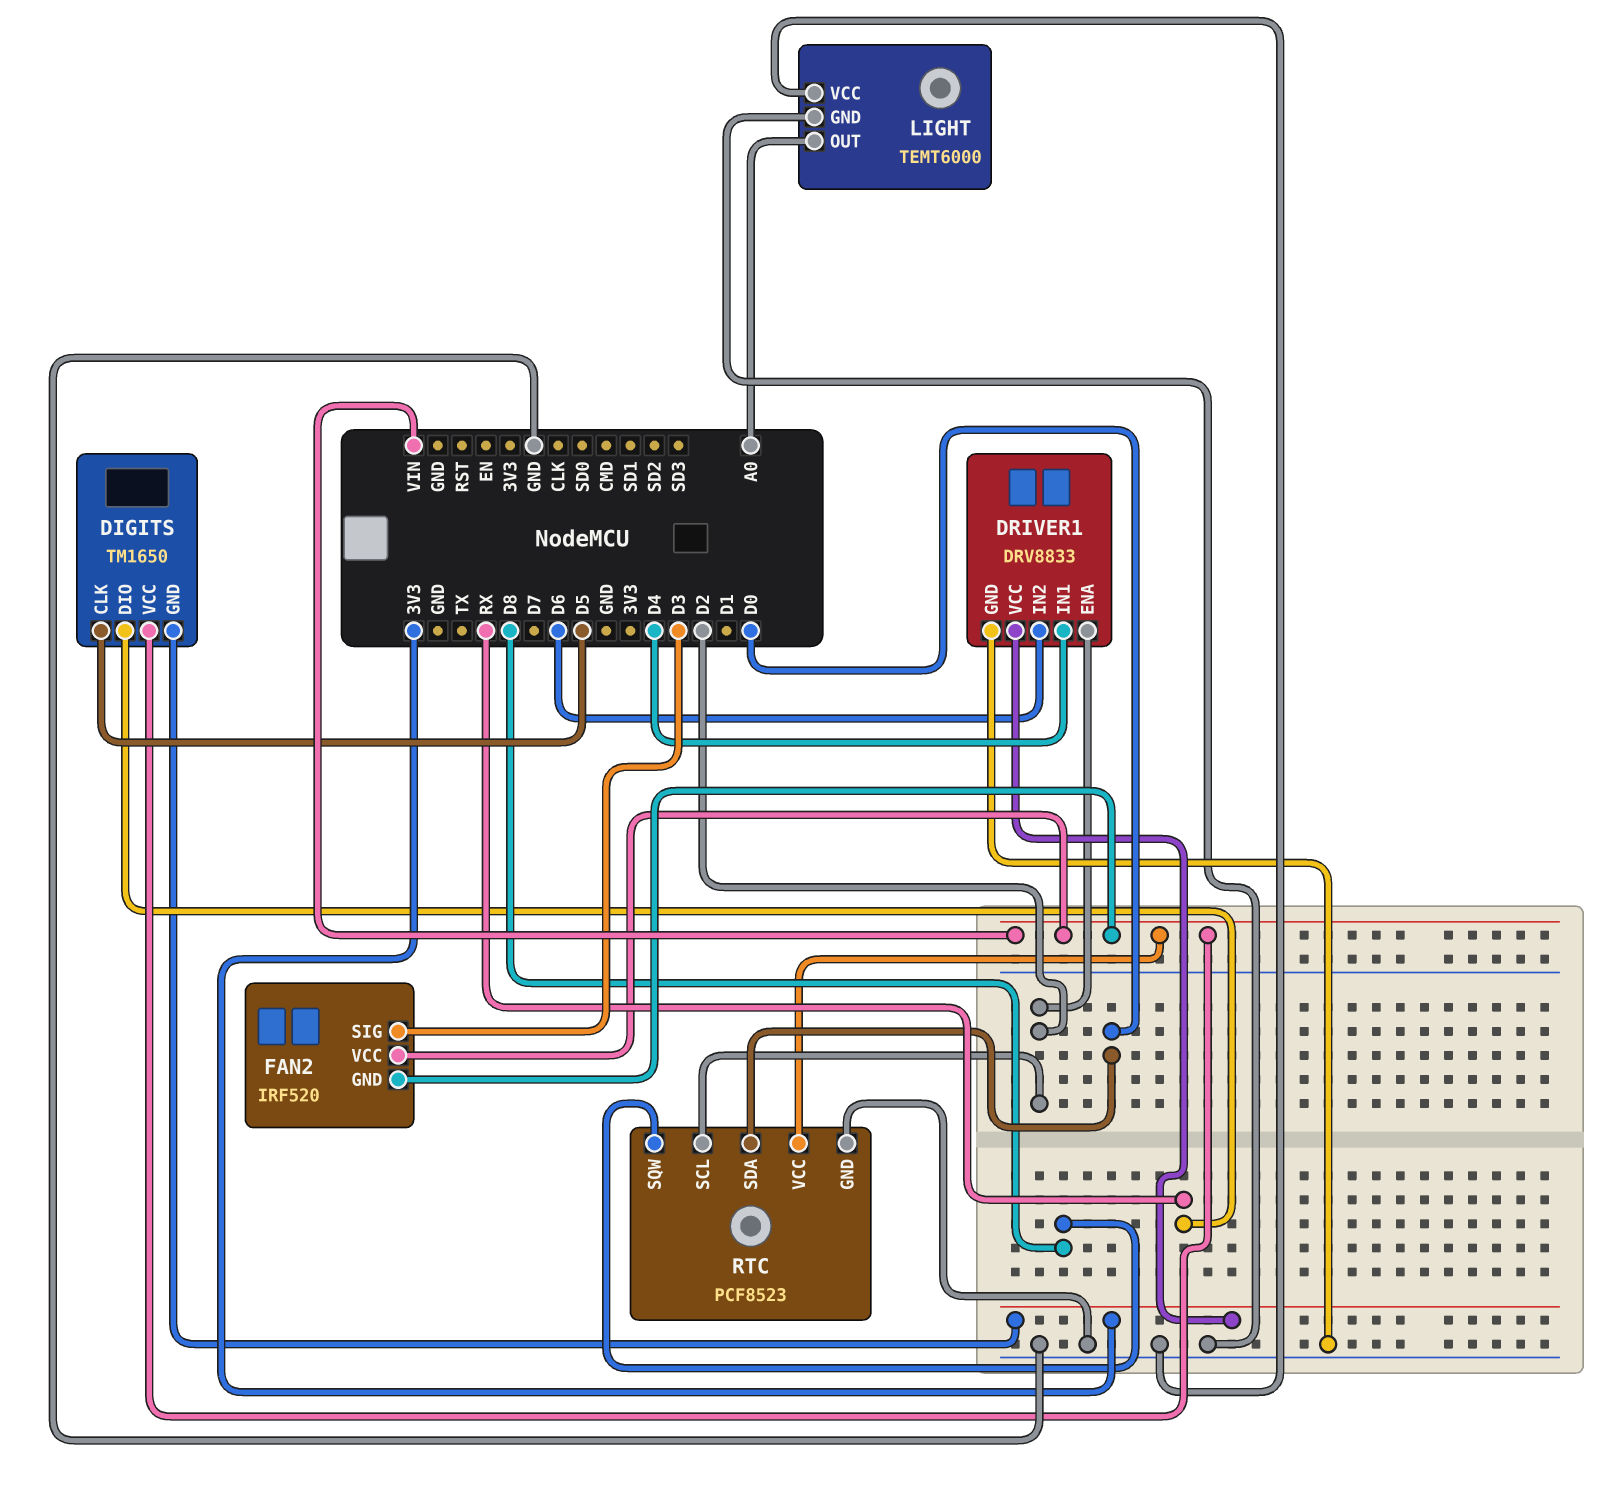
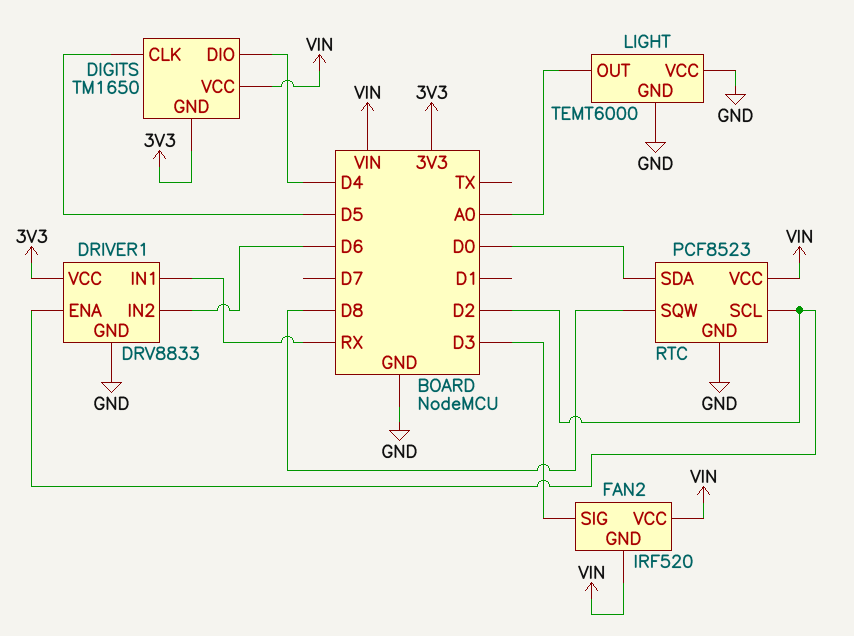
DIGITS pin DIO: RX -> D4
DRIVER1 pin IN1: D4 -> RX

